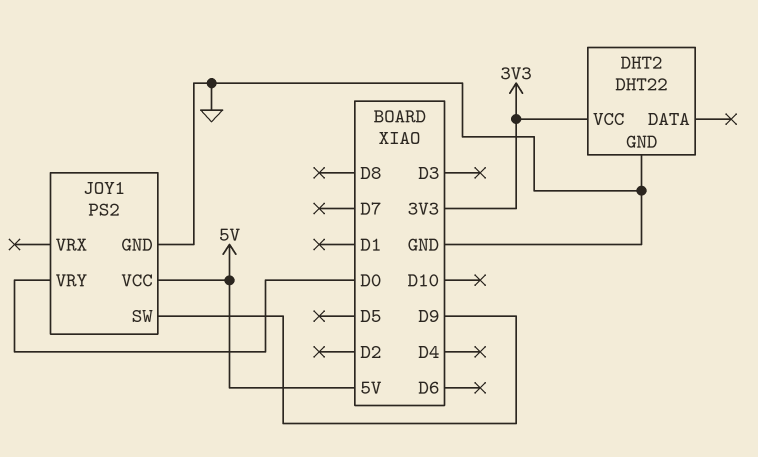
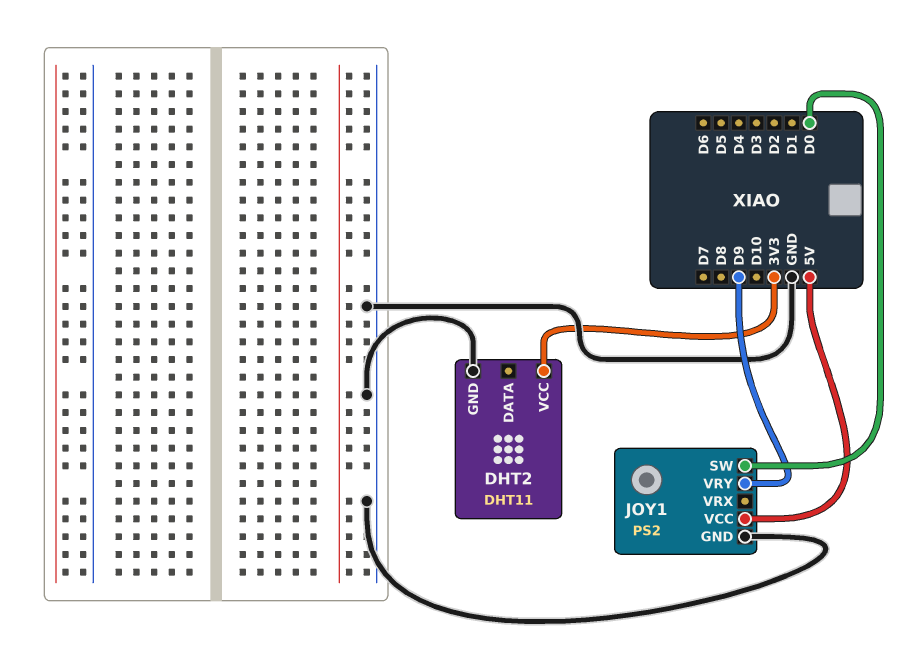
DHT2: DHT22 -> DHT11
JOY1 pin SW: D9 -> D0
JOY1 pin VRY: D0 -> D9

